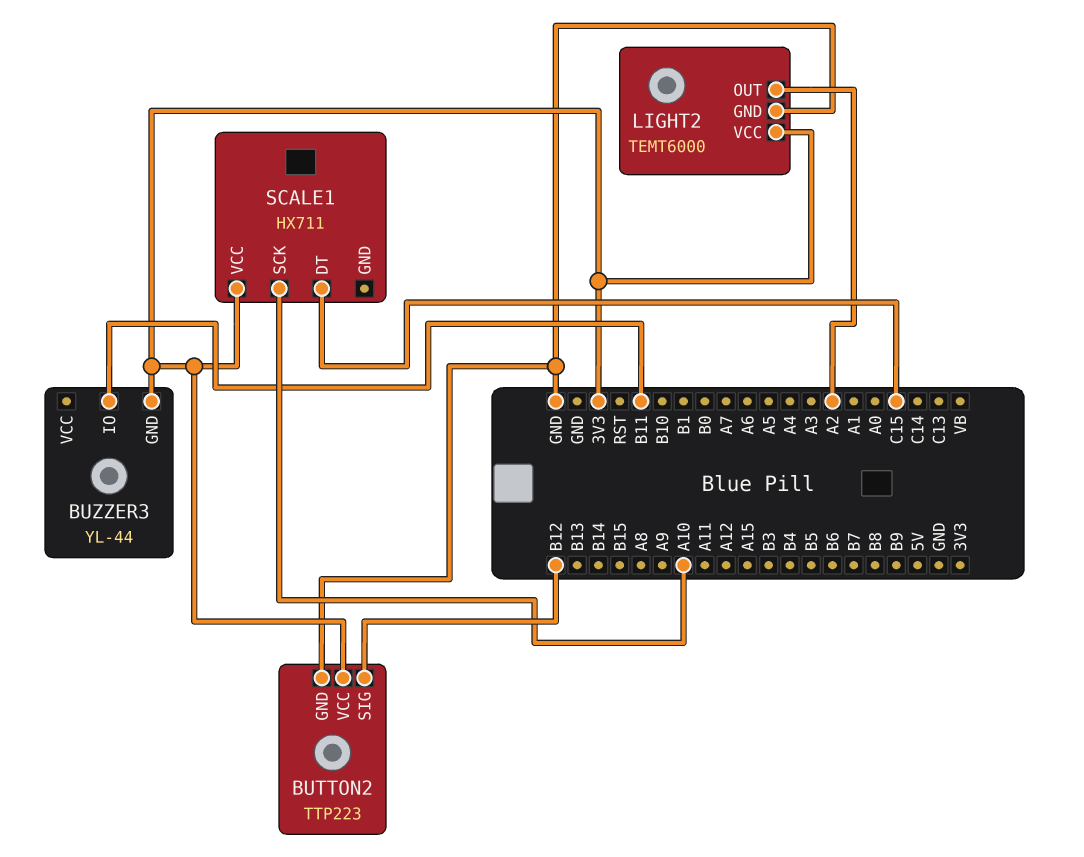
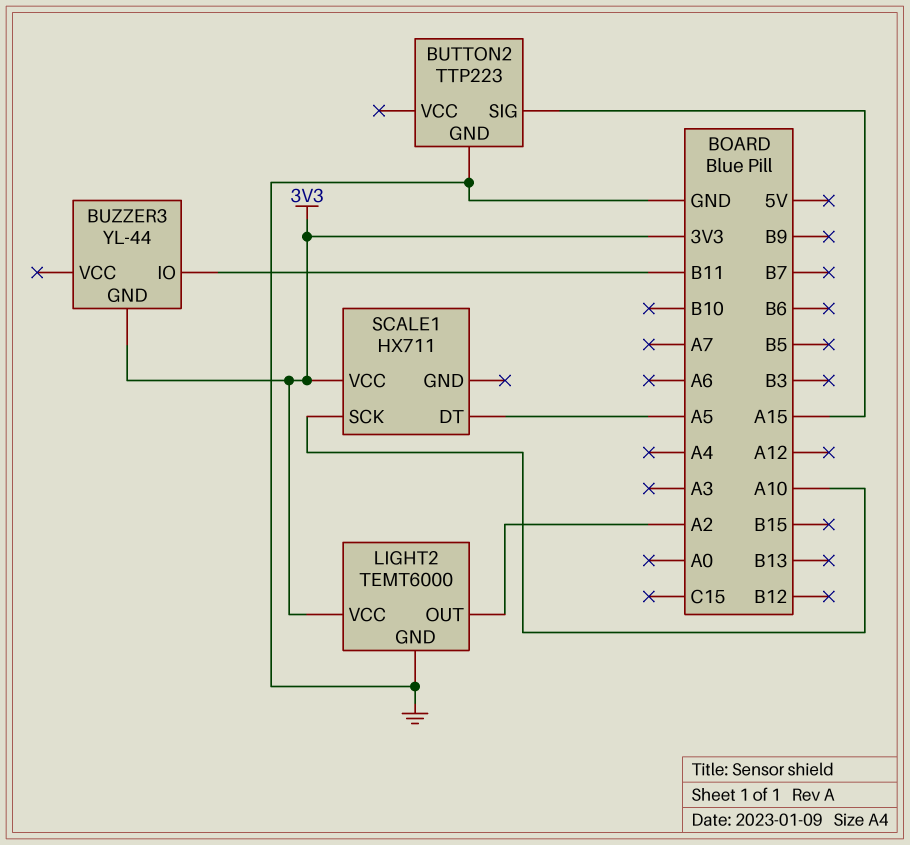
BUTTON2 pin SIG: B12 -> A15
BUTTON2 pin VCC: 3V3 -> none
SCALE1 pin DT: C15 -> A5

